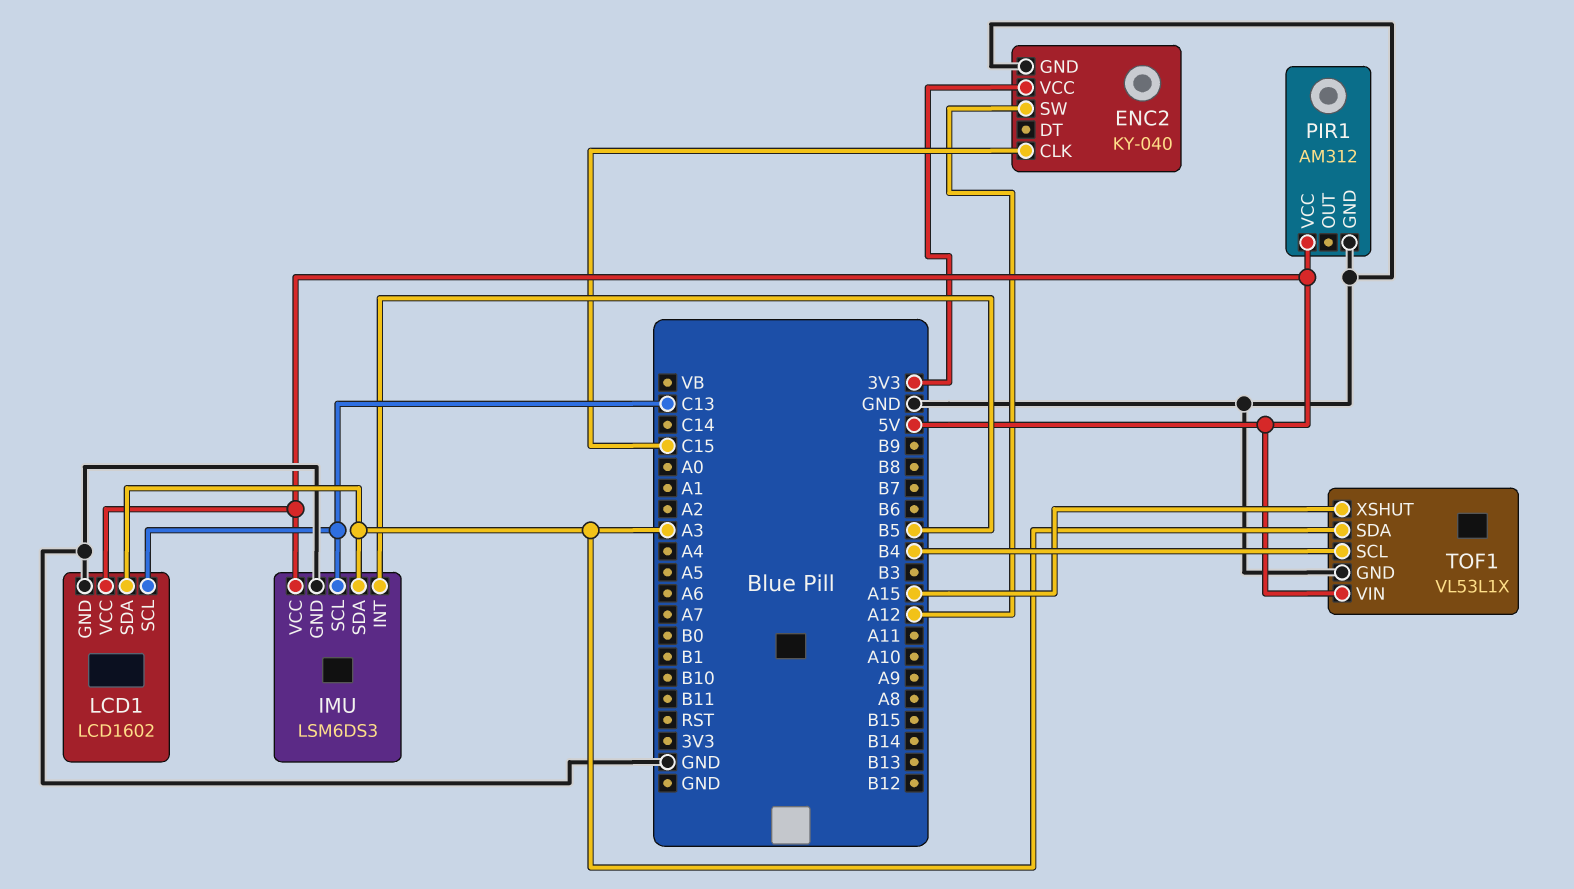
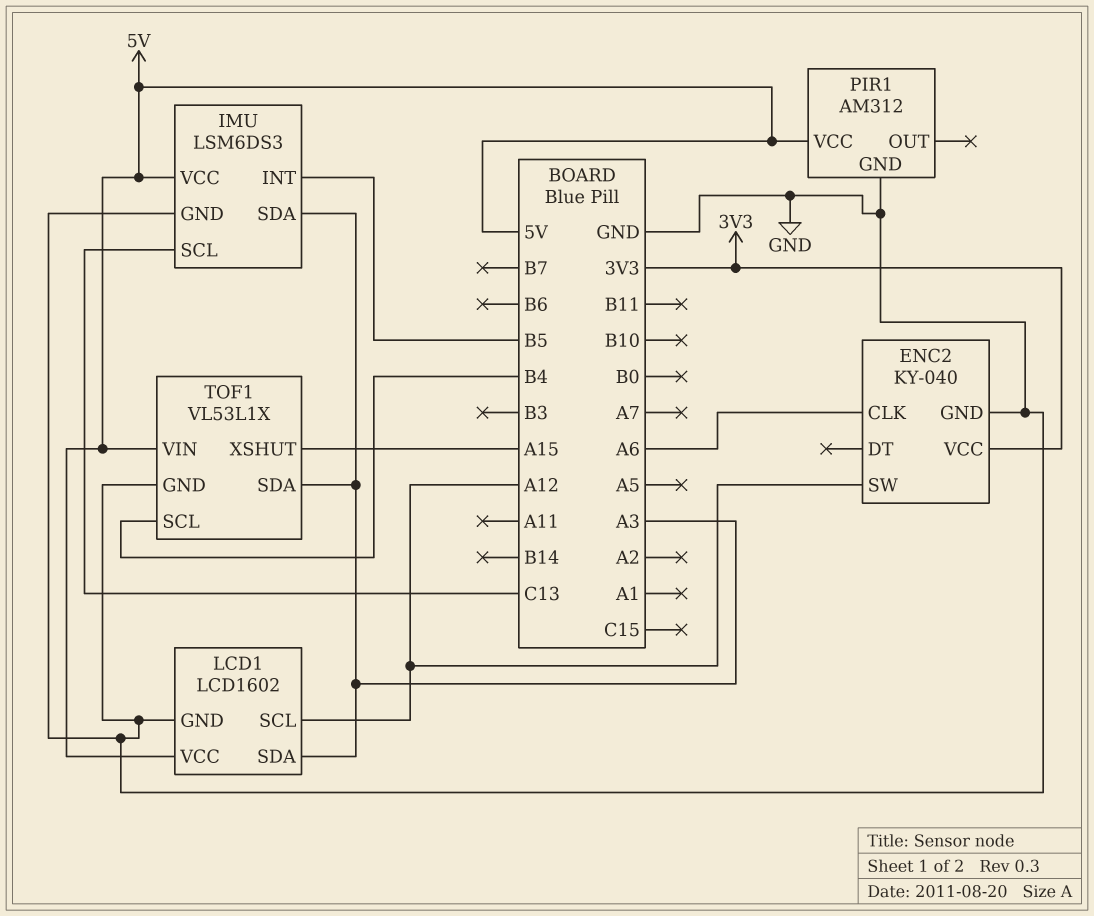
ENC2 pin CLK: C15 -> A6
LCD1 pin SCL: C13 -> A12

